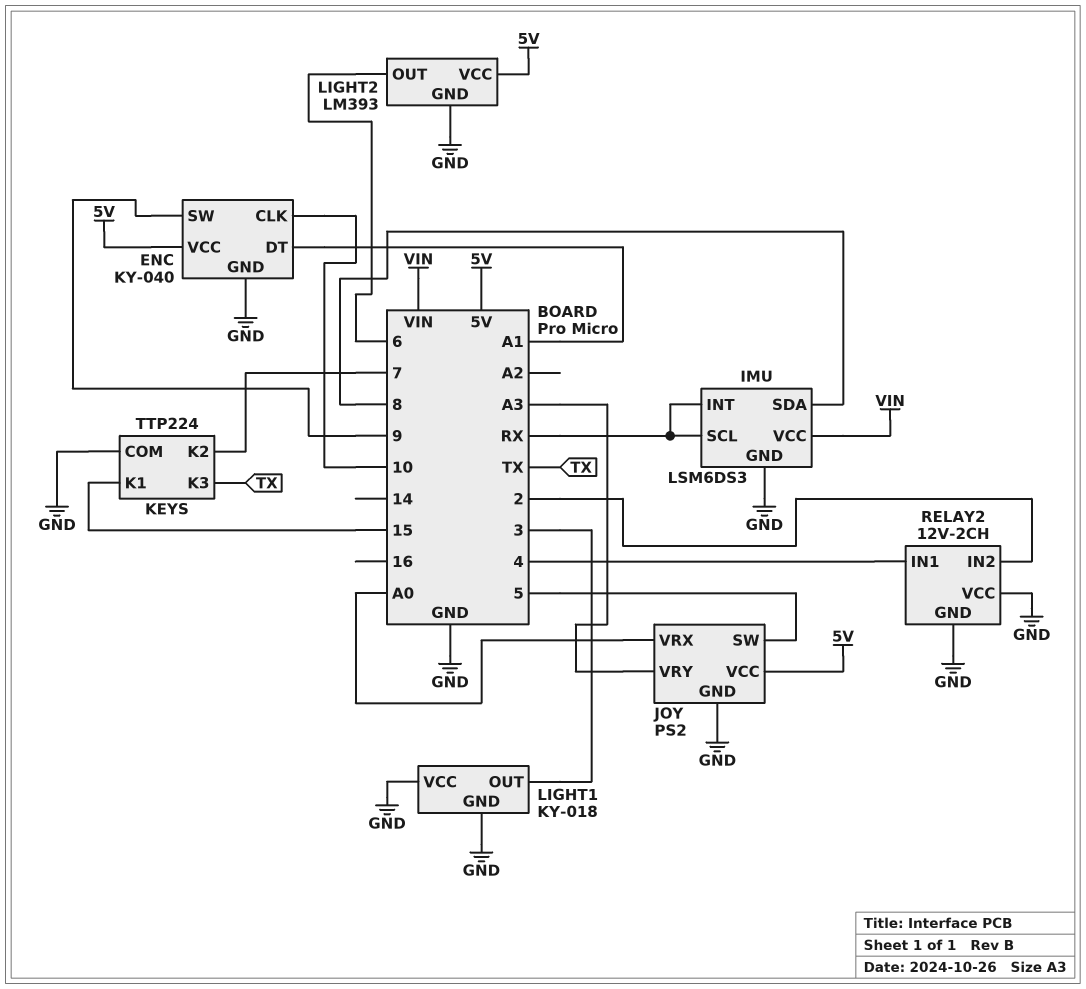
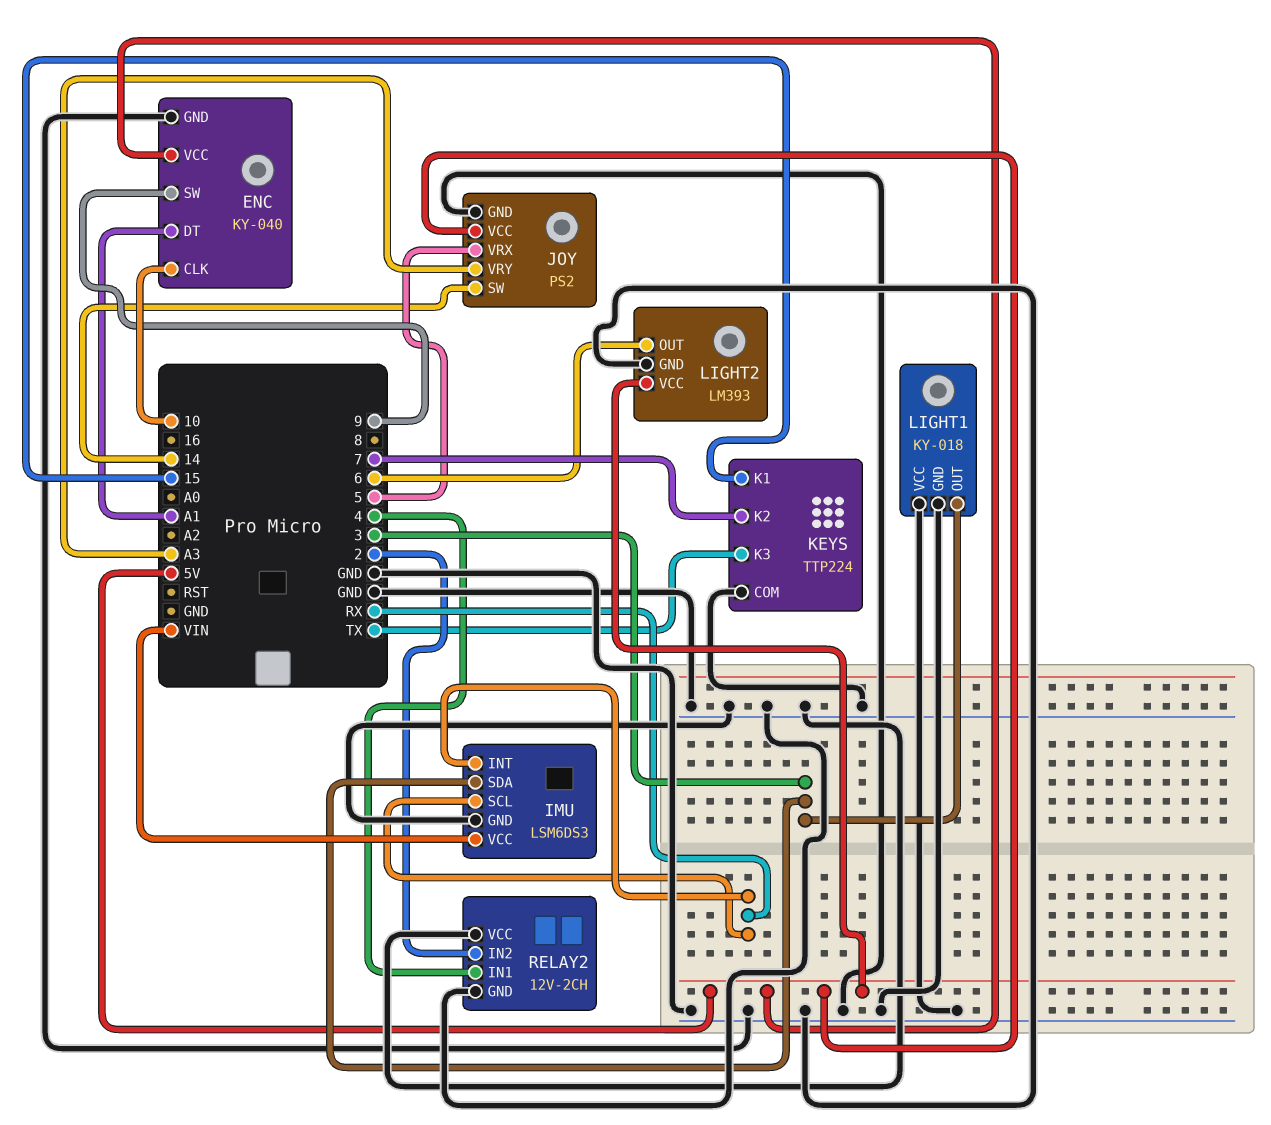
IMU pin SDA: 8 -> 3
JOY pin SW: 5 -> 14
JOY pin VRX: A0 -> 5

